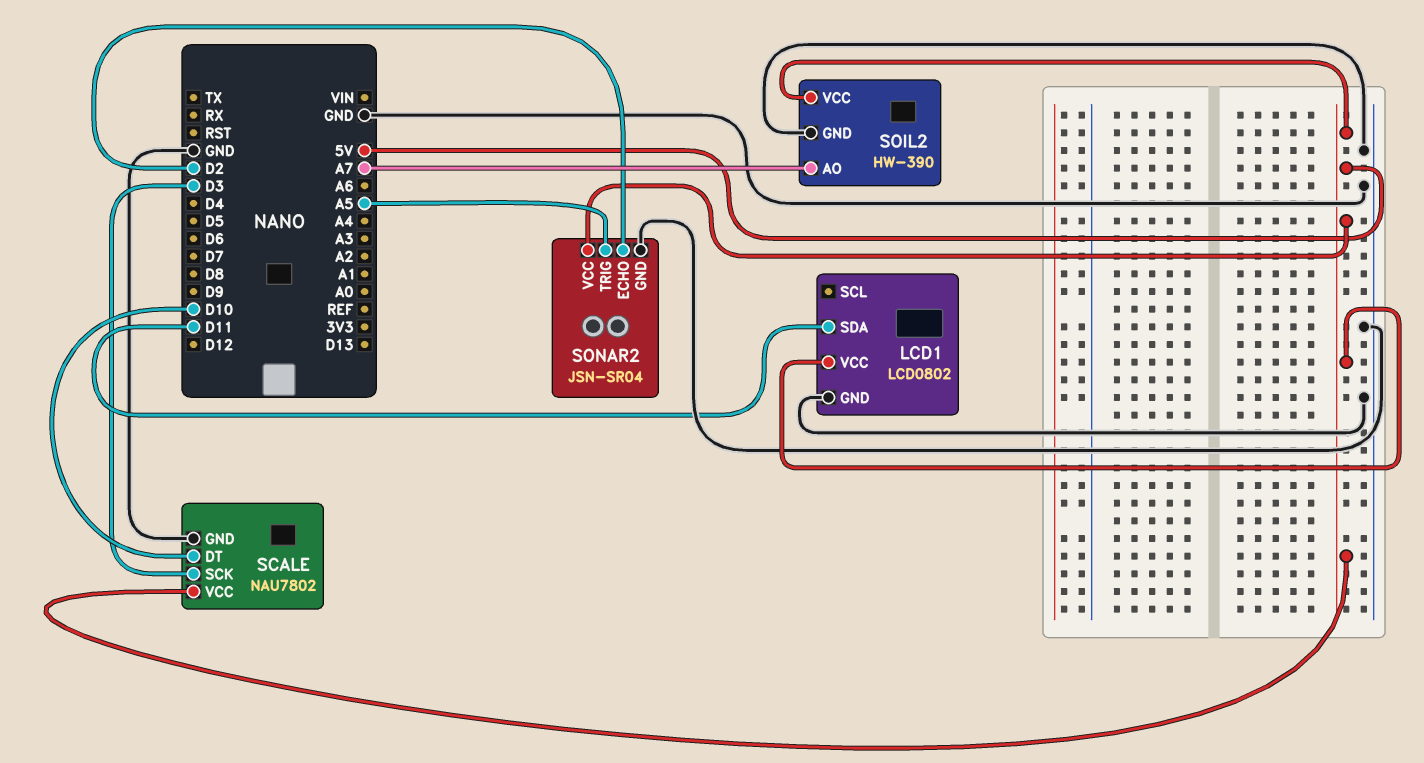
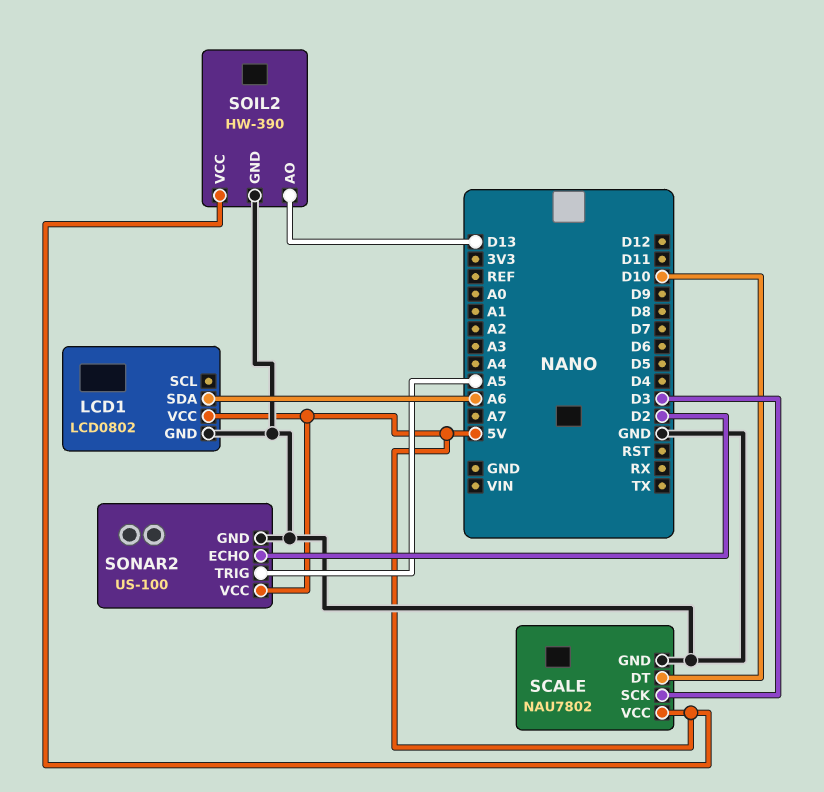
LCD1 pin SDA: D11 -> A6
SOIL2 pin AO: A7 -> D13
SONAR2: JSN-SR04 -> US-100

